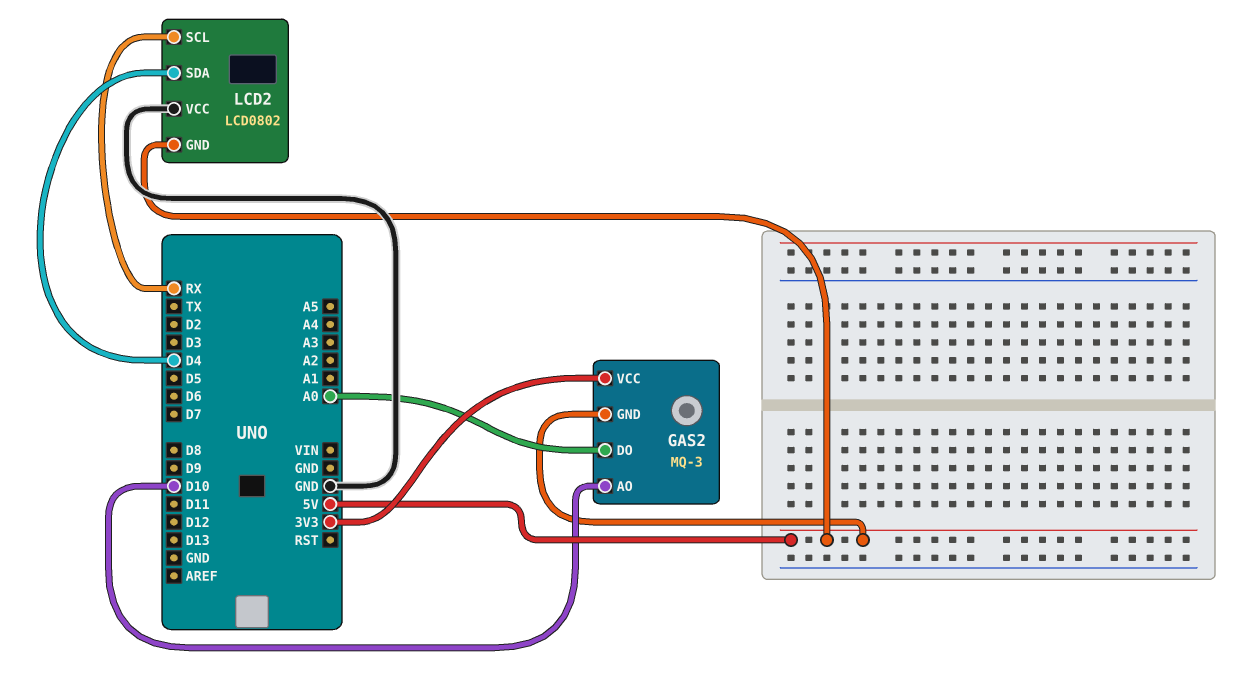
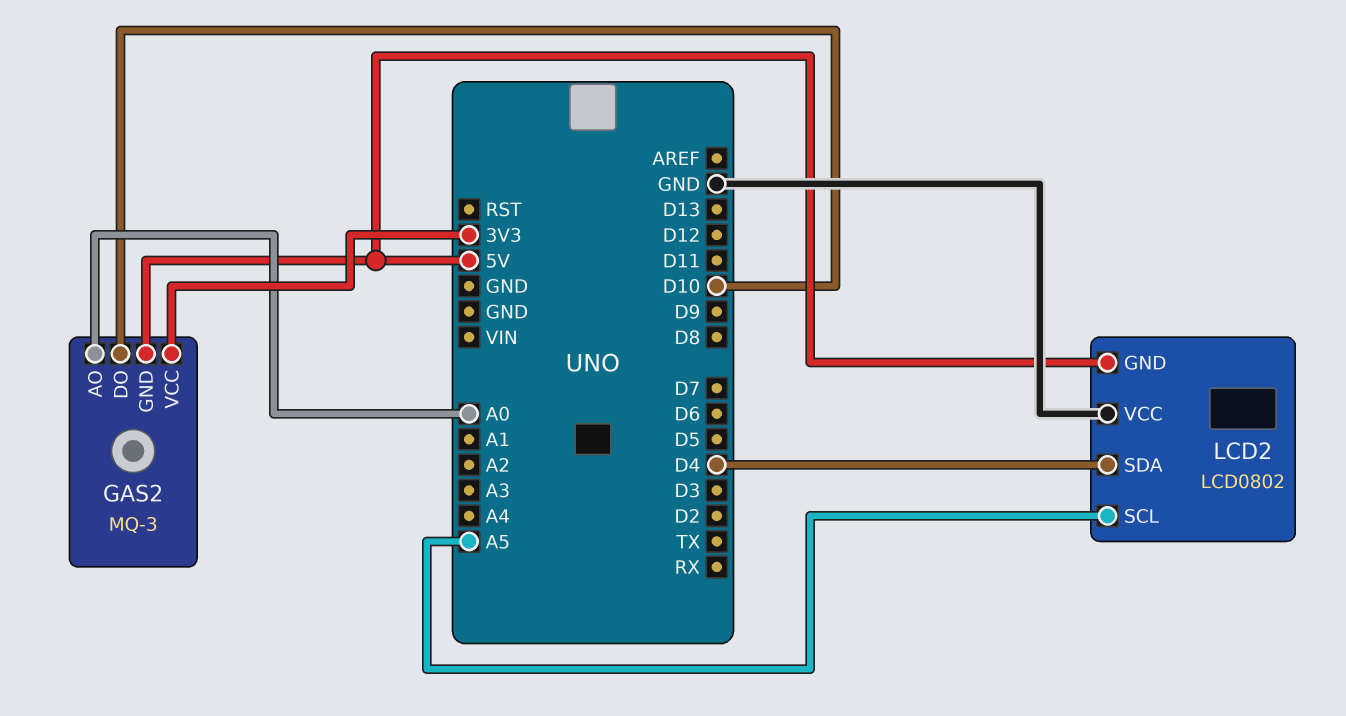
GAS2 pin AO: D10 -> A0
GAS2 pin DO: A0 -> D10
LCD2 pin SCL: RX -> A5

